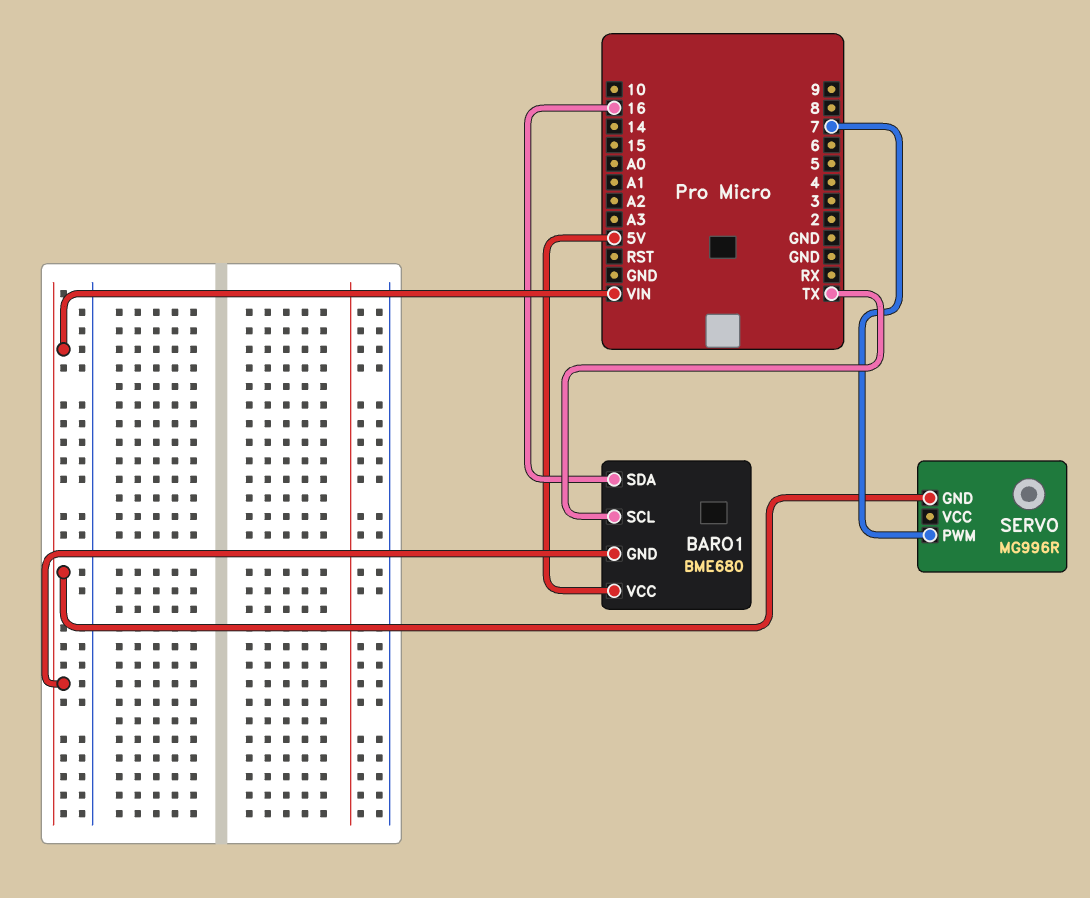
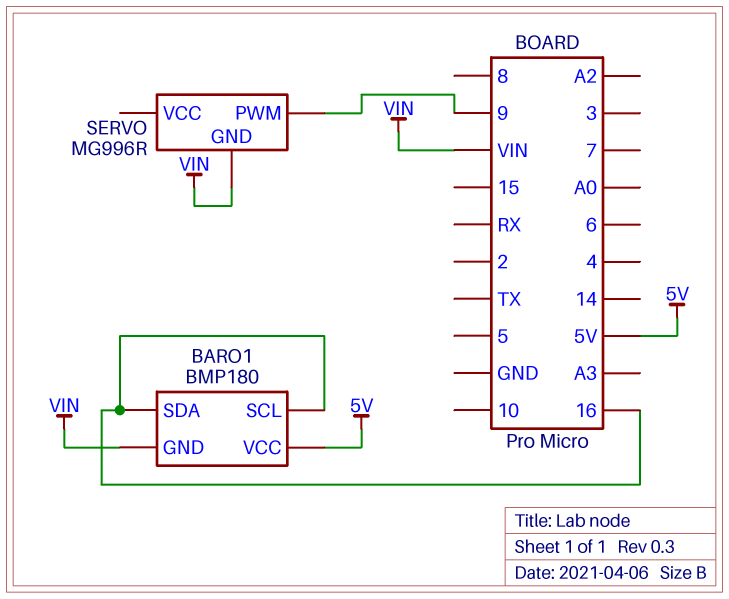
BARO1: BME680 -> BMP180
BARO1 pin SCL: TX -> 16
SERVO pin PWM: 7 -> 9

